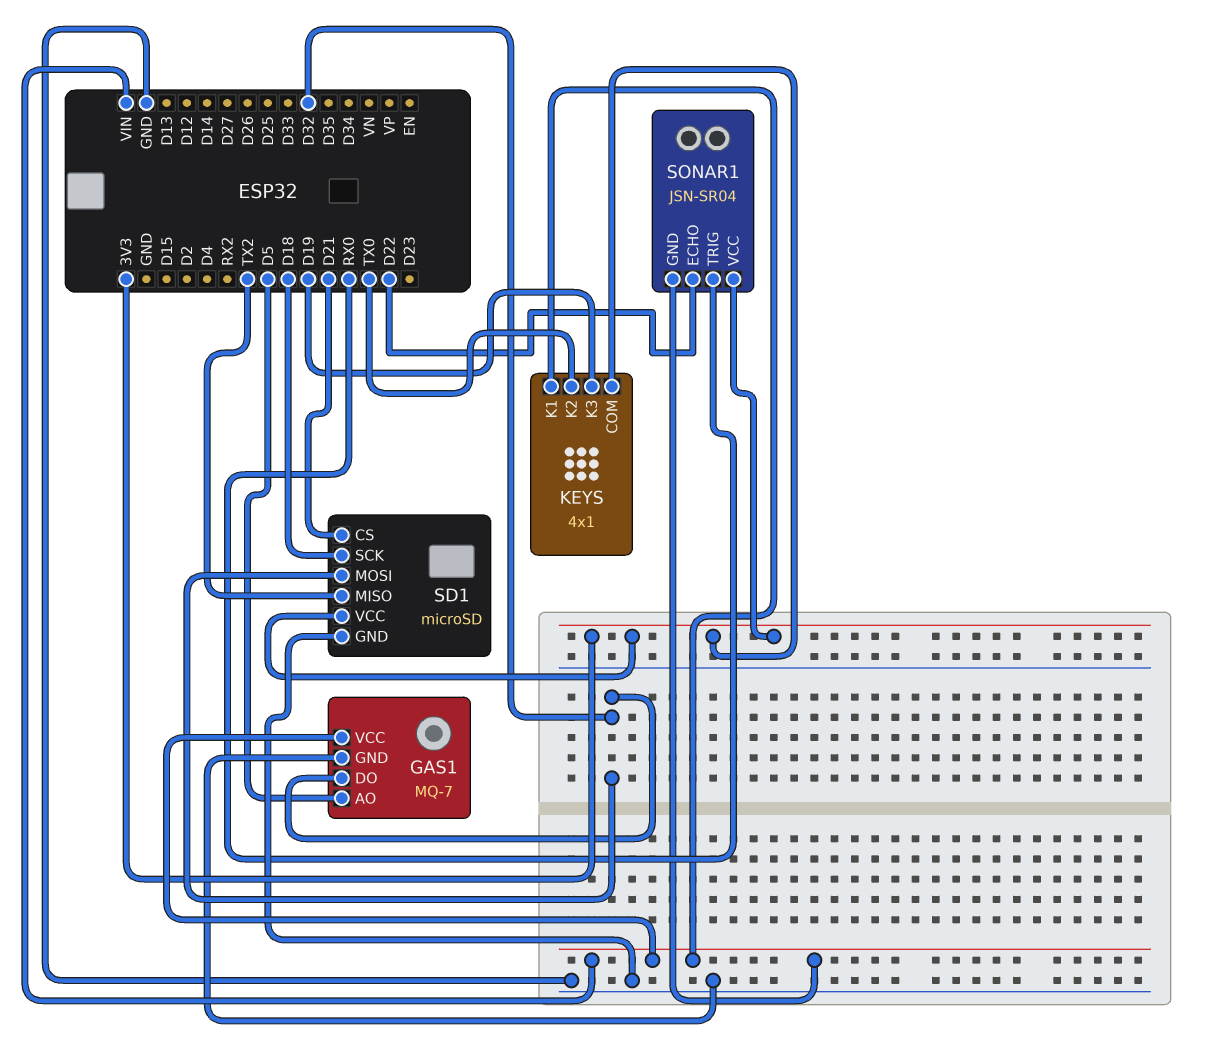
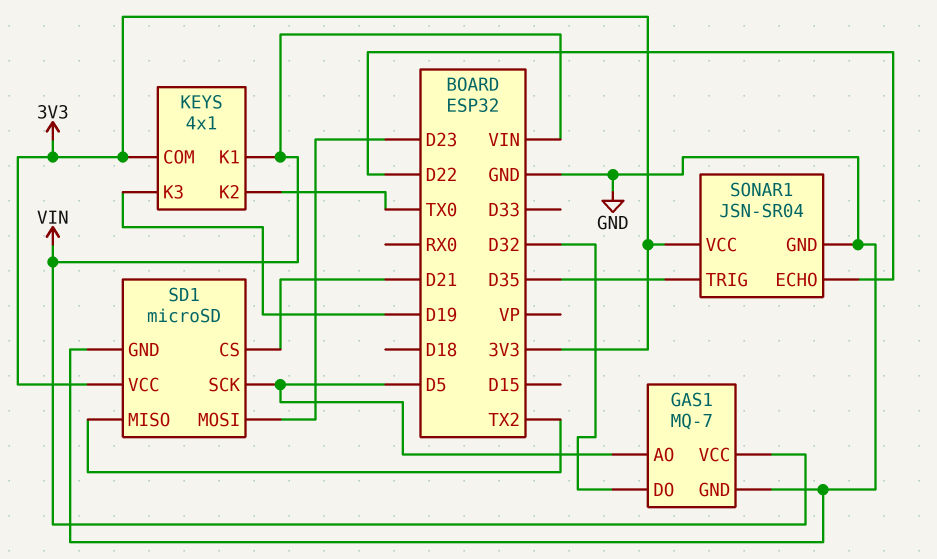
SD1 pin MOSI: D32 -> D23
SD1 pin SCK: D18 -> D5
SONAR1 pin GND: VIN -> GND
SONAR1 pin TRIG: RX0 -> D35

